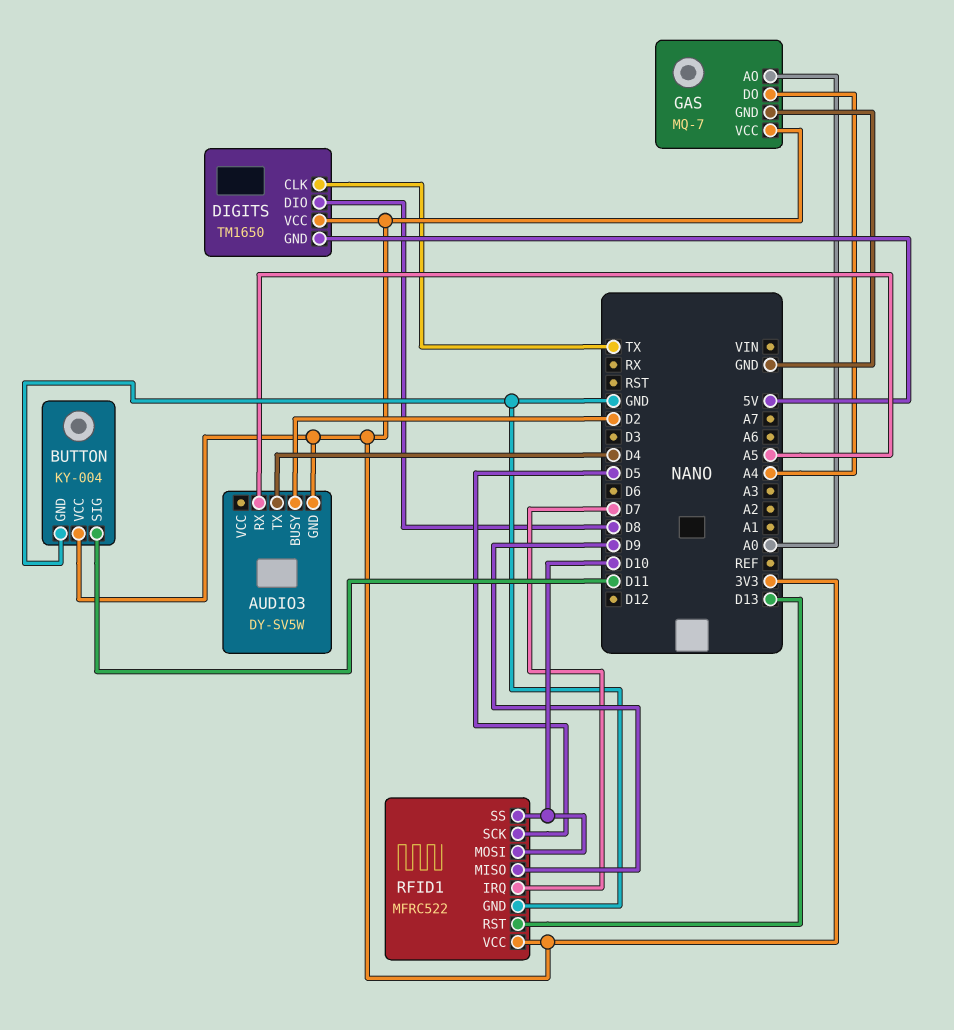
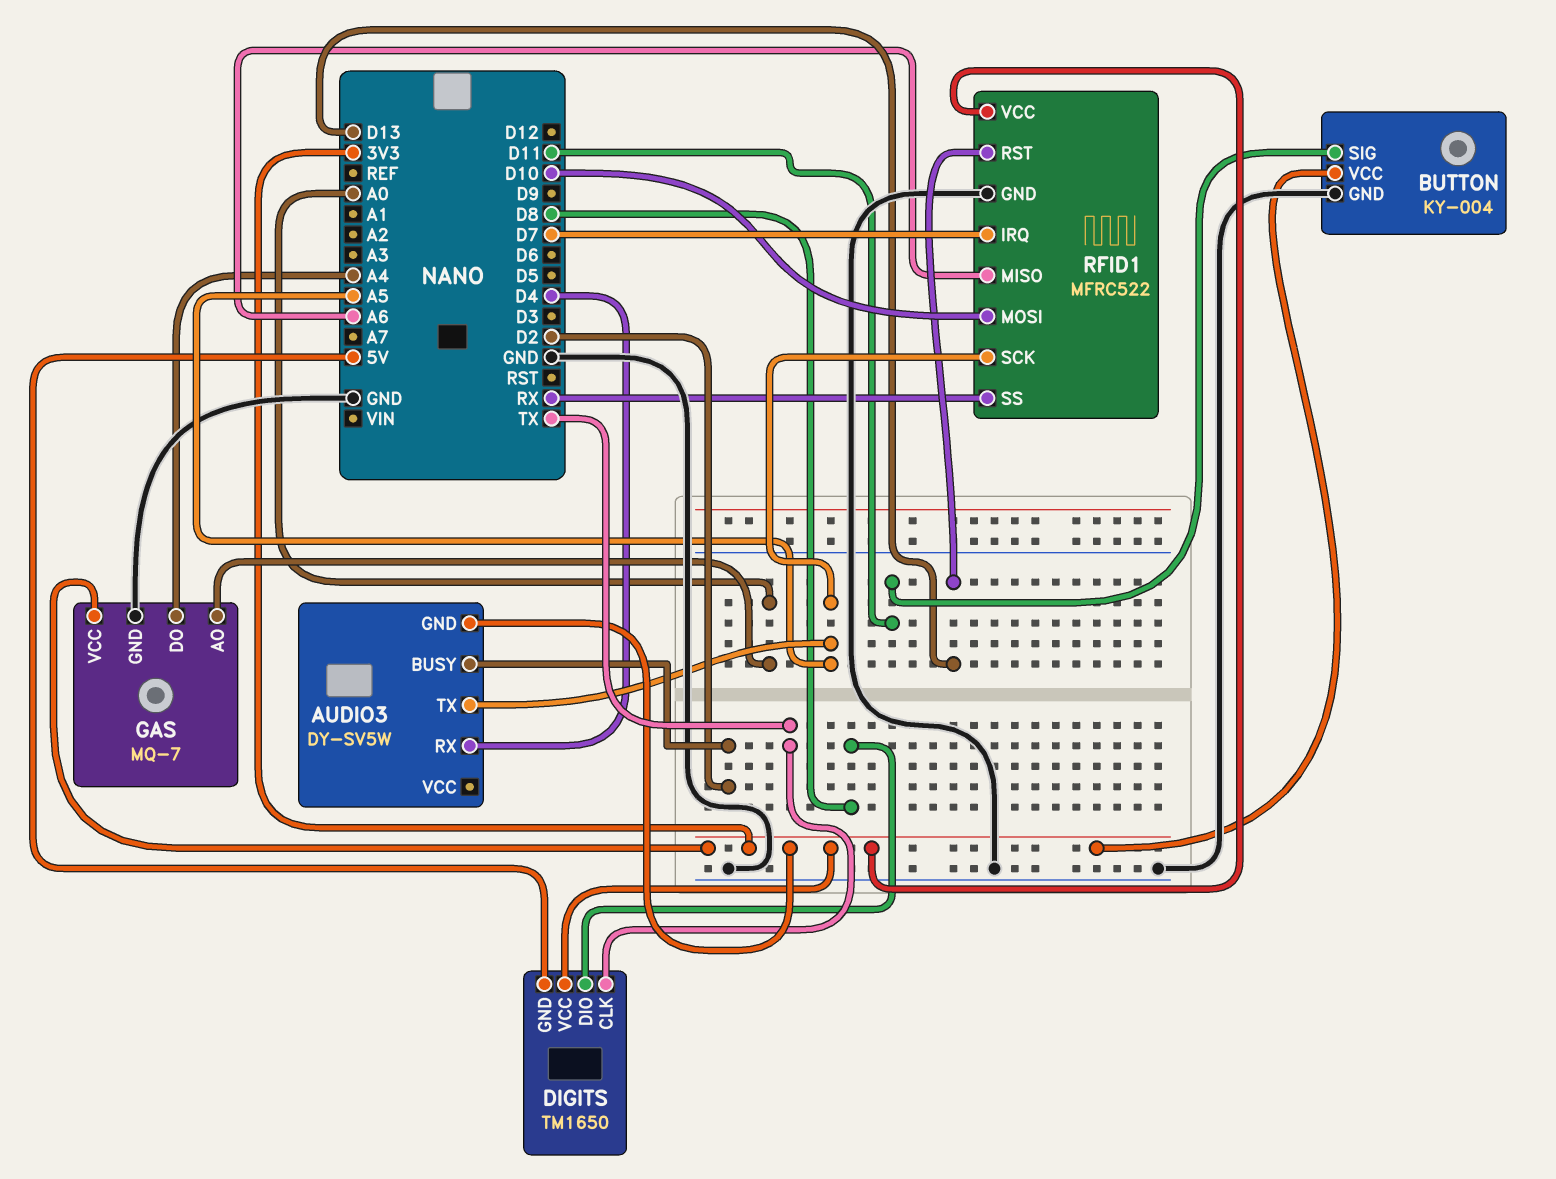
AUDIO3 pin RX: A5 -> D4
AUDIO3 pin TX: D4 -> A5
RFID1 pin MISO: D9 -> A6
RFID1 pin SCK: D5 -> A5
RFID1 pin SS: D10 -> RX

